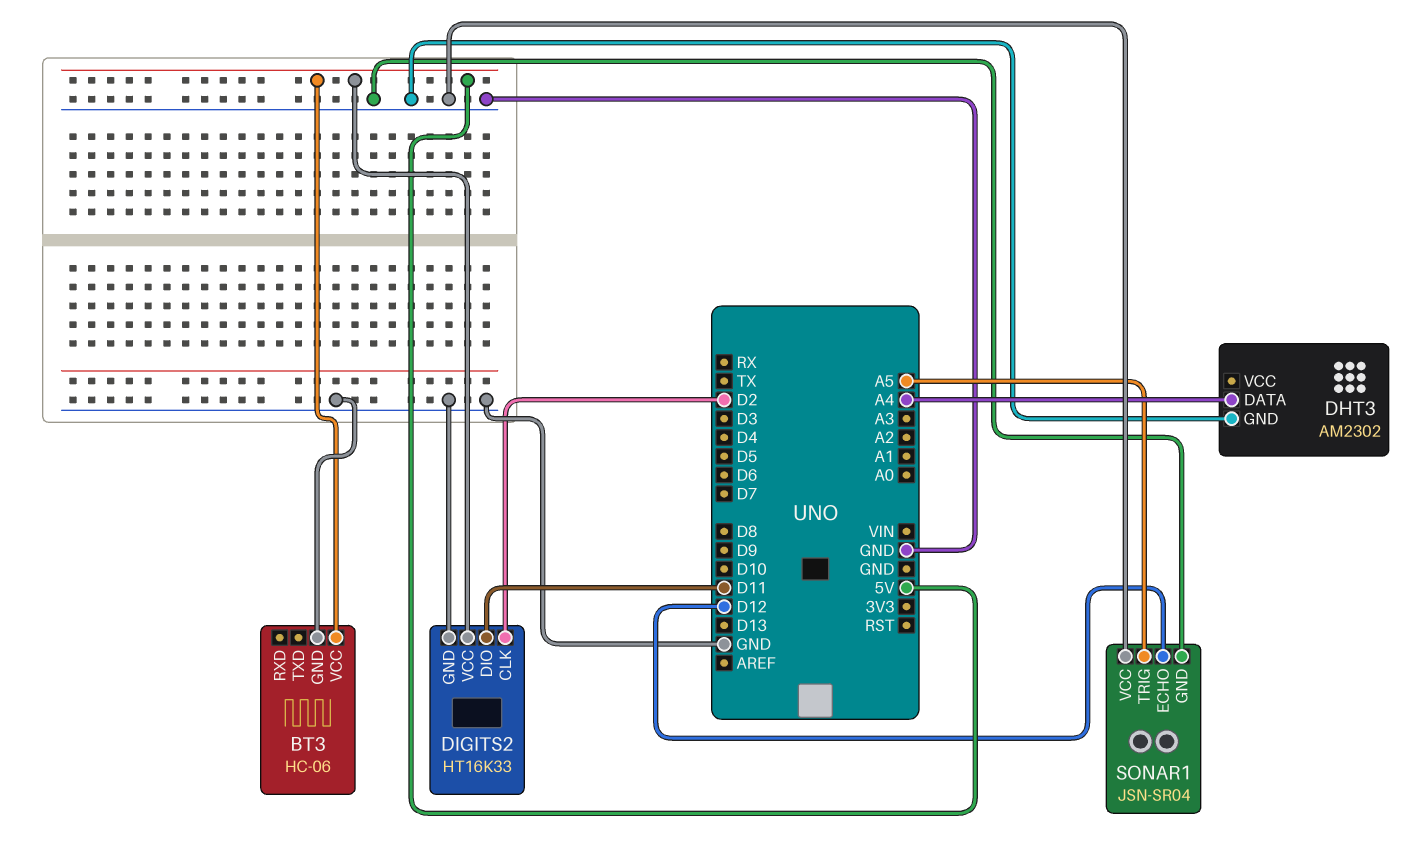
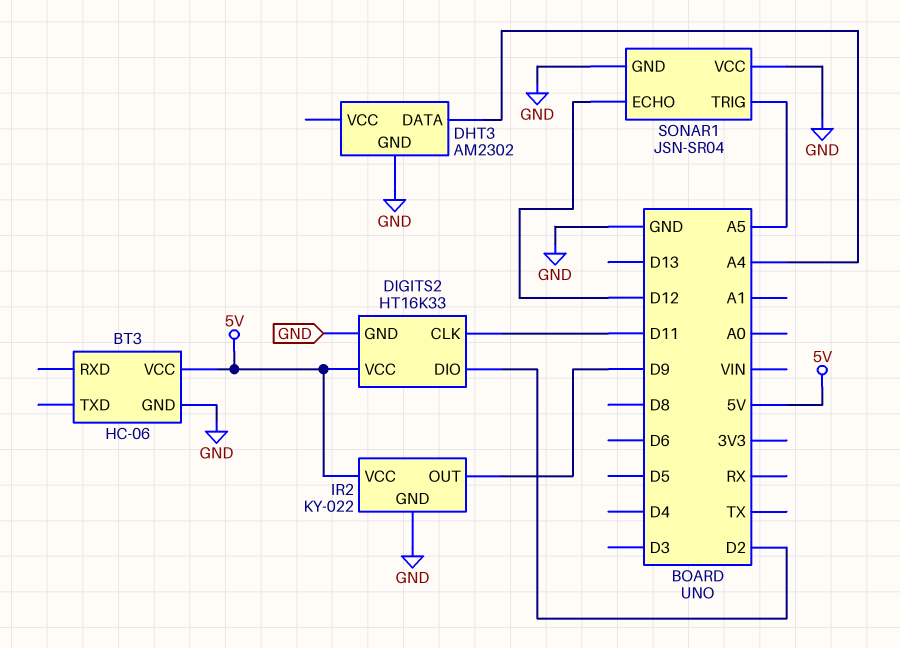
DIGITS2 pin CLK: D2 -> D11
DIGITS2 pin DIO: D11 -> D2
IR2: none -> KY-022
IR2 pin GND: none -> GND
IR2 pin OUT: none -> D9
IR2 pin VCC: none -> 5V

